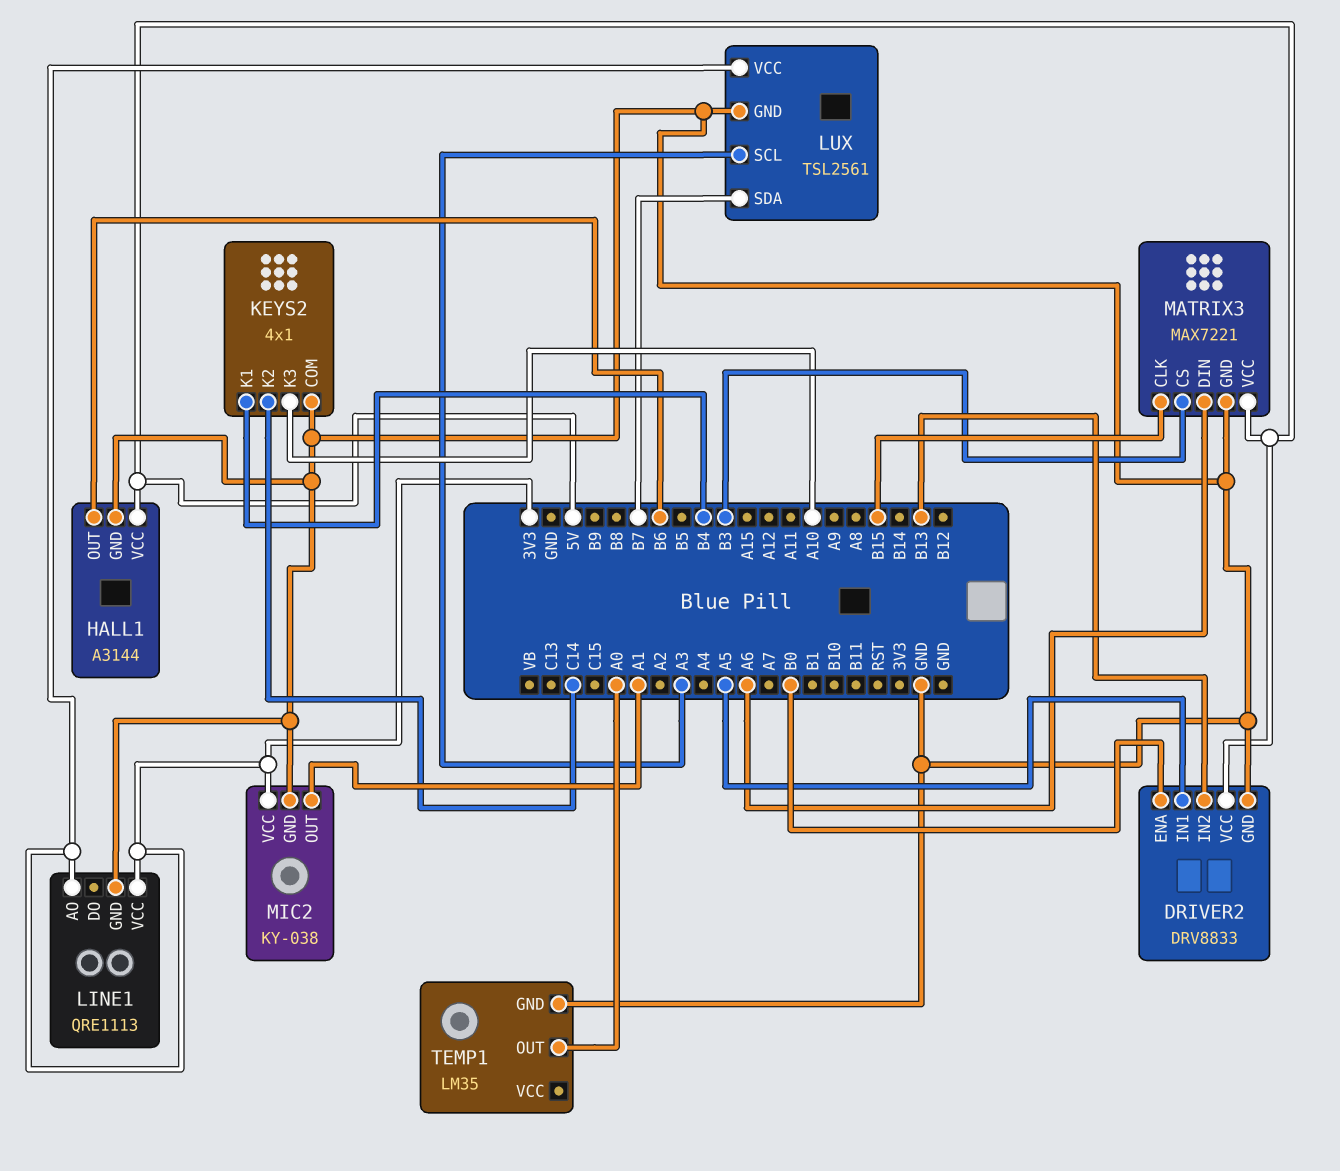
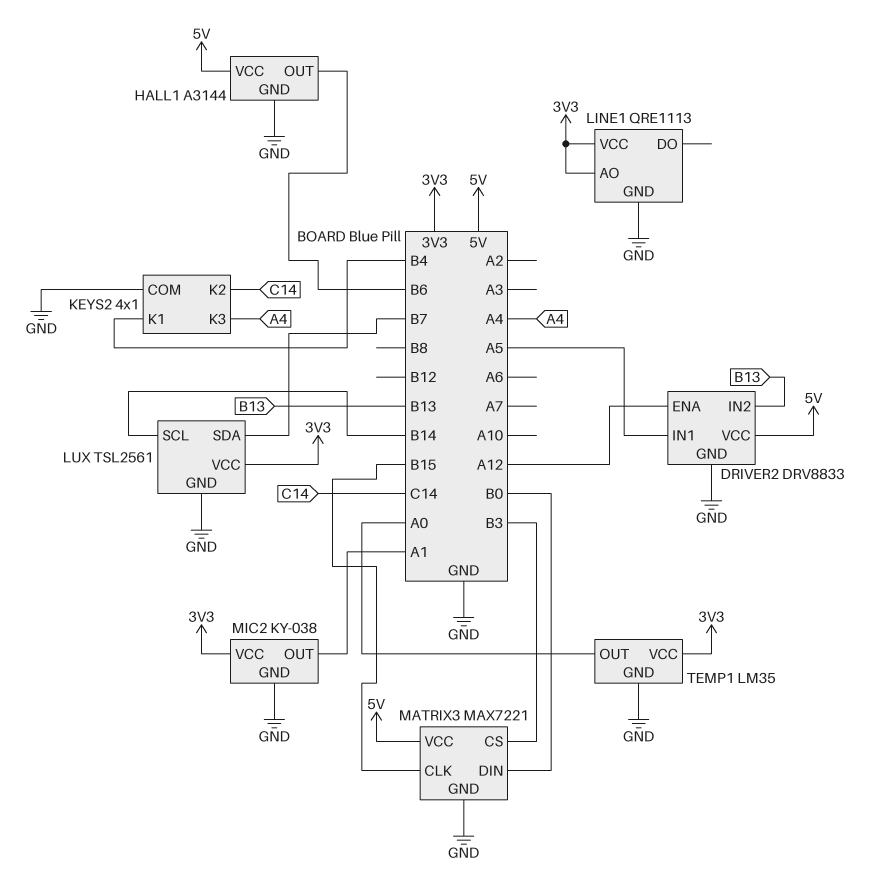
DRIVER2 pin ENA: B0 -> A12
KEYS2 pin K3: A10 -> A4
LUX pin SCL: A3 -> B14
MATRIX3 pin DIN: A6 -> B0
TEMP1 pin VCC: none -> 3V3

